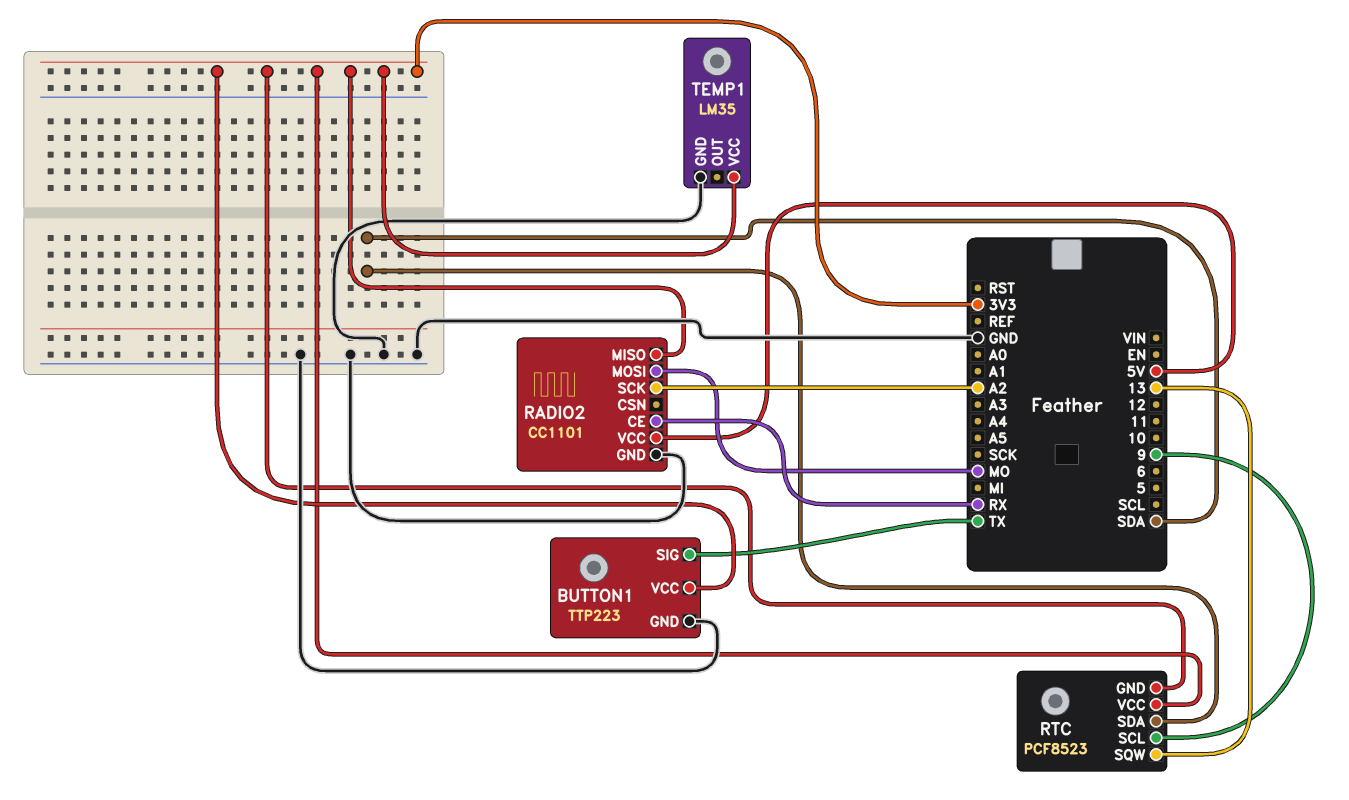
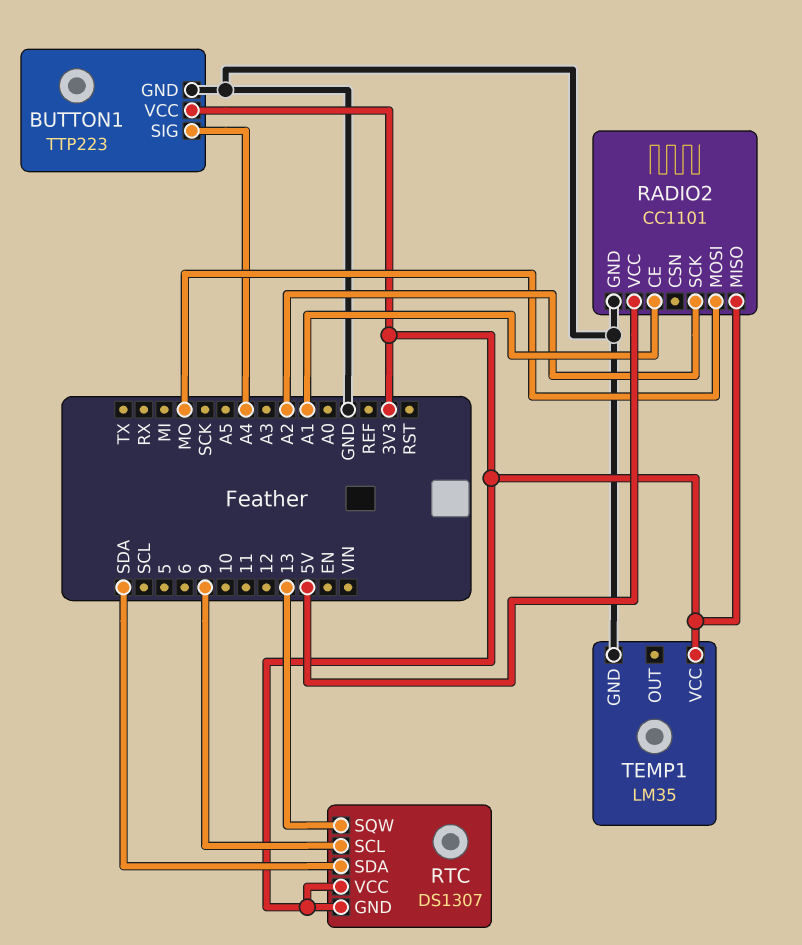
BUTTON1 pin SIG: TX -> A4
RADIO2 pin CE: RX -> A1
RTC: PCF8523 -> DS1307

